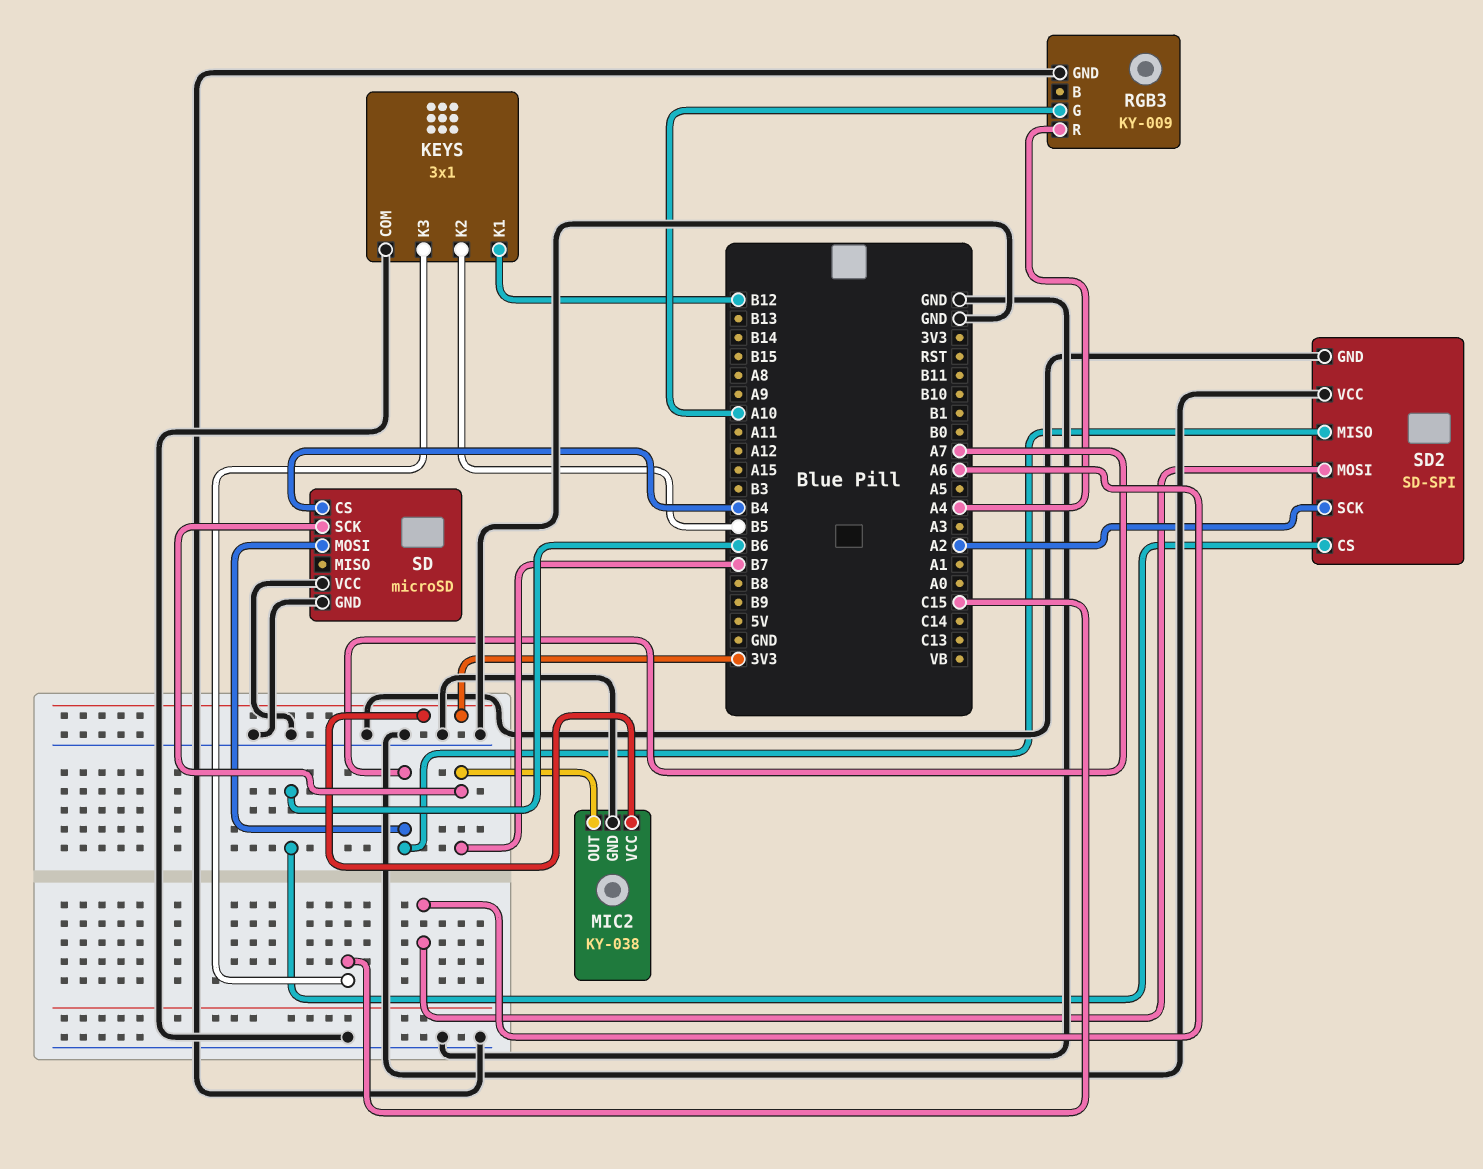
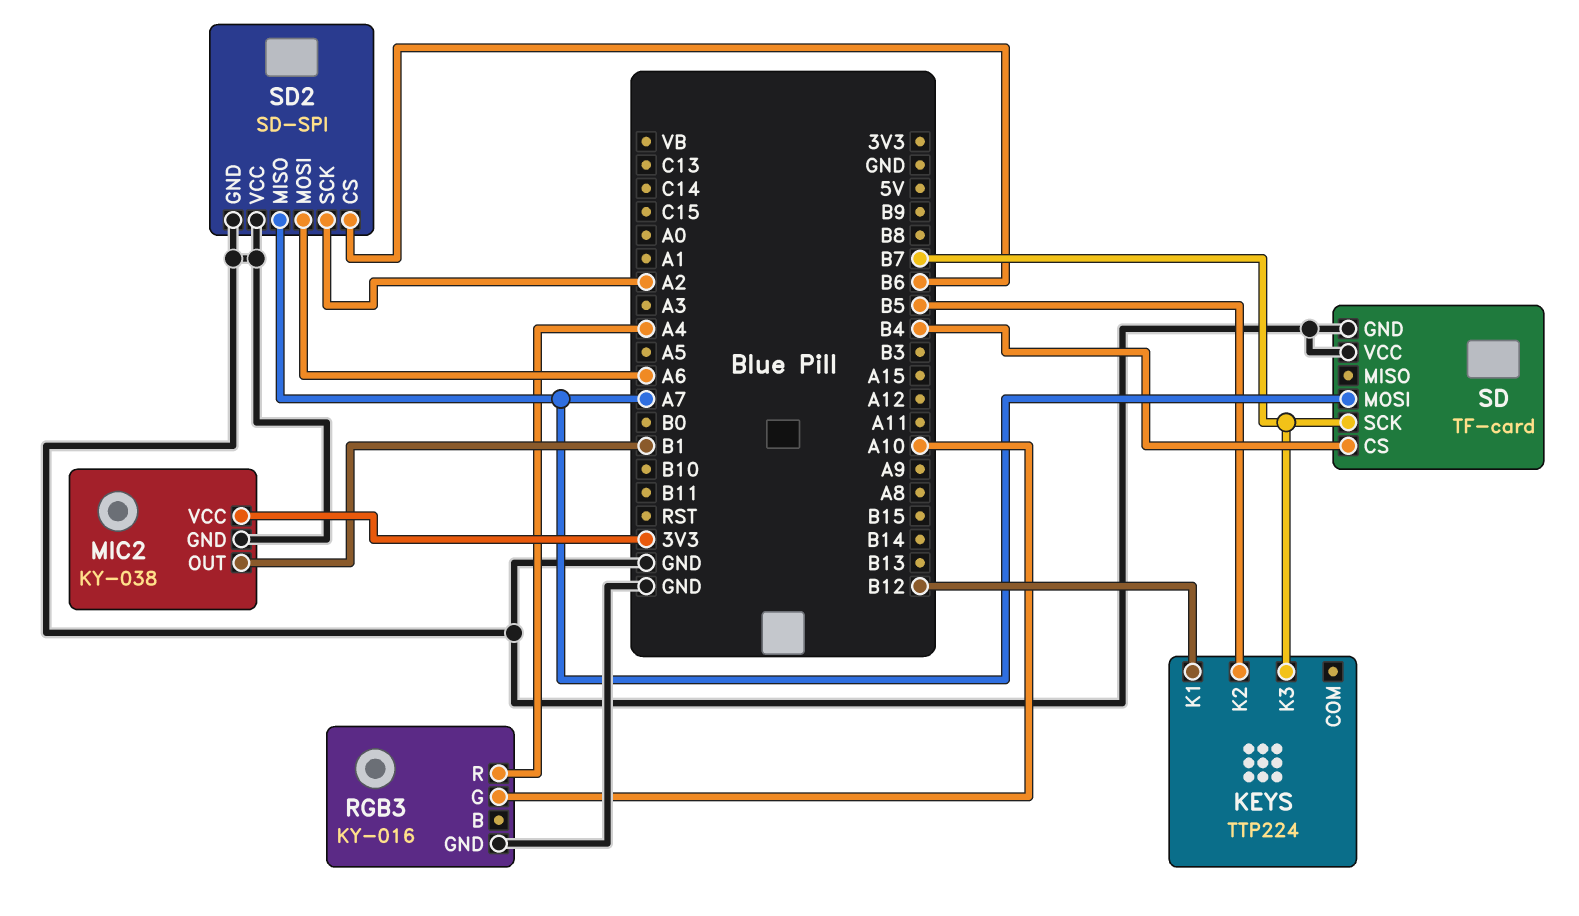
KEYS: 3x1 -> TTP224
KEYS pin COM: GND -> none
KEYS pin K3: C15 -> B7
MIC2 pin OUT: B7 -> B1
RGB3: KY-009 -> KY-016
SD: microSD -> TF-card

